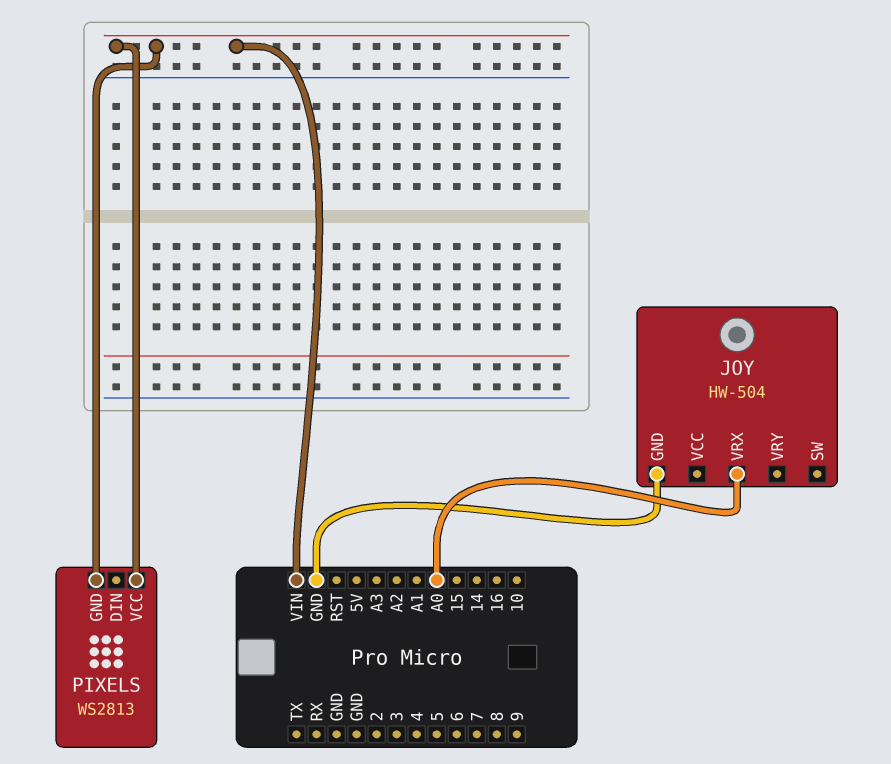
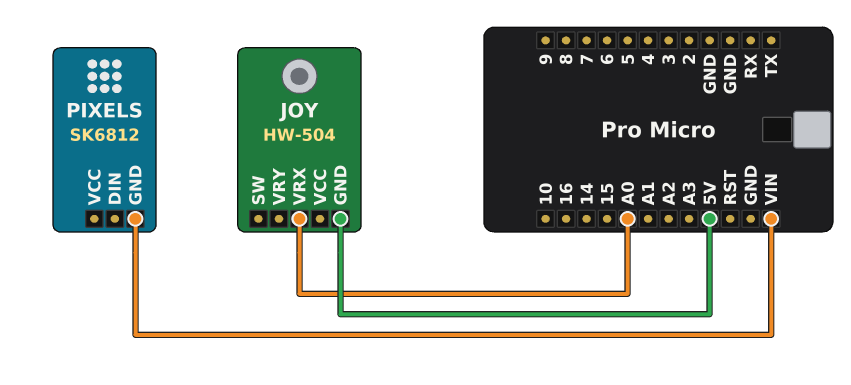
JOY pin GND: GND -> 5V
PIXELS: WS2813 -> SK6812
PIXELS pin VCC: VIN -> none

